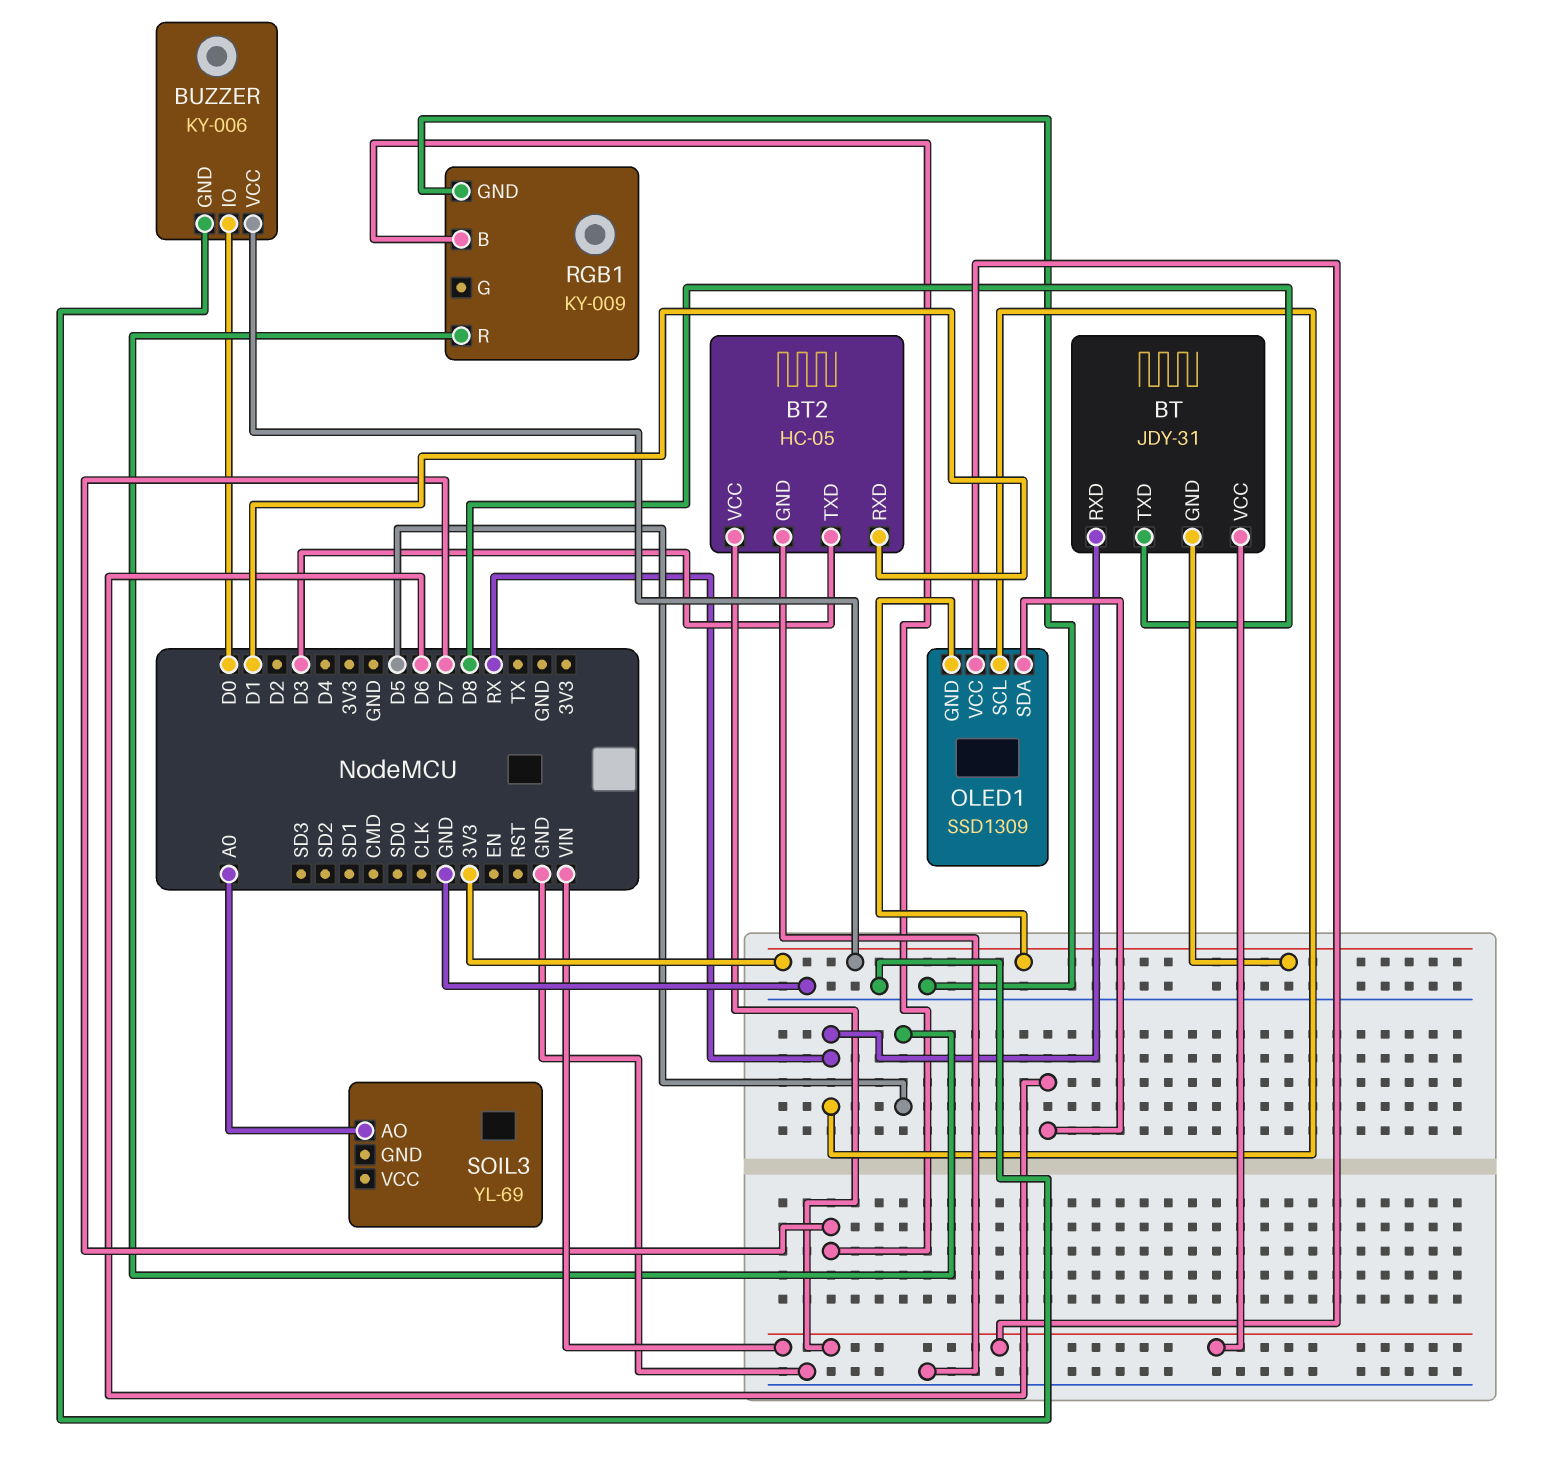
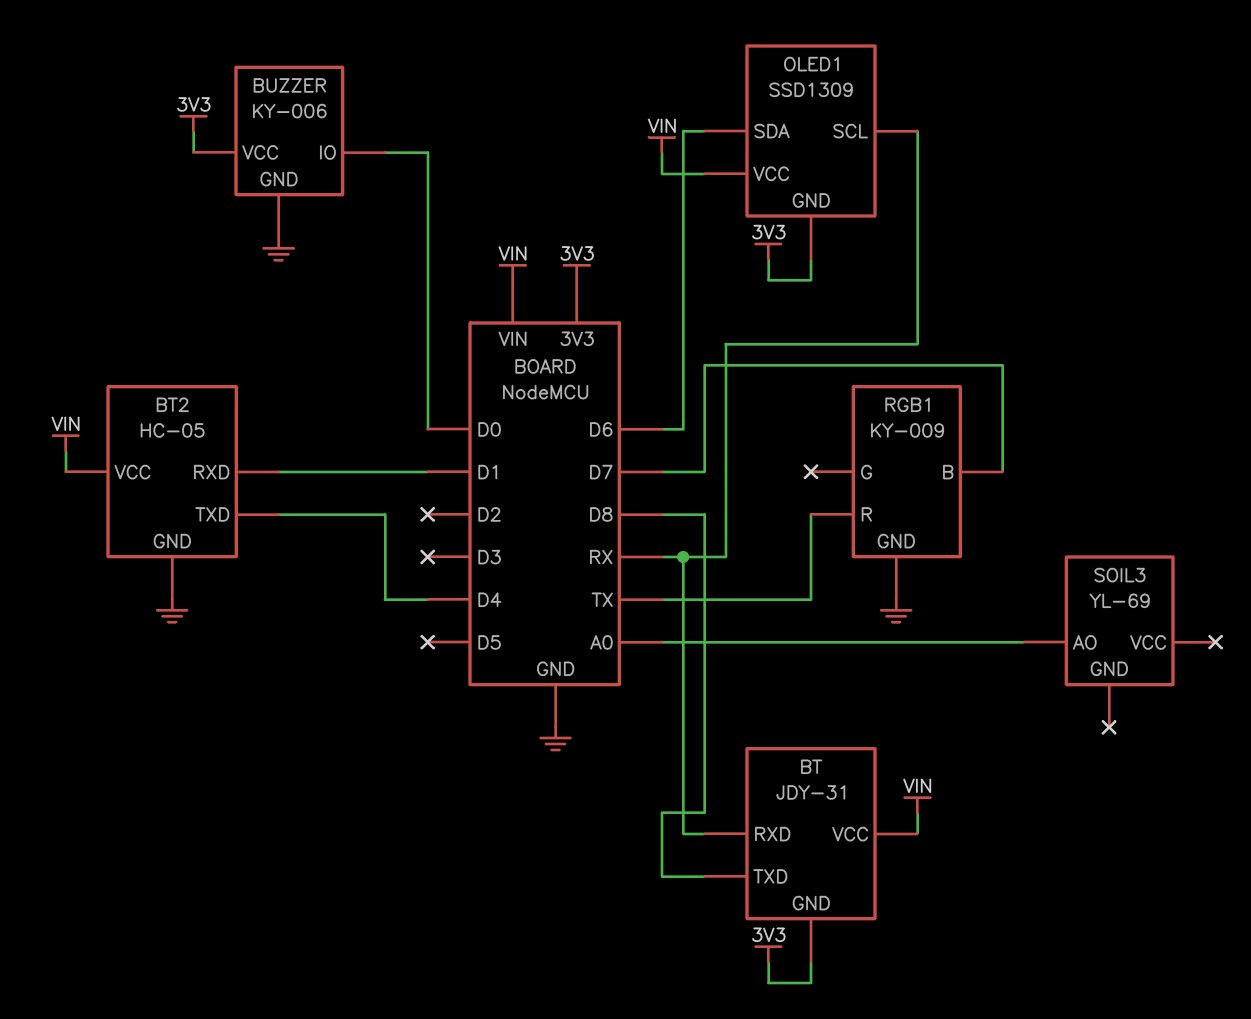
BT2 pin TXD: D3 -> D4
RGB1 pin R: D5 -> TX

